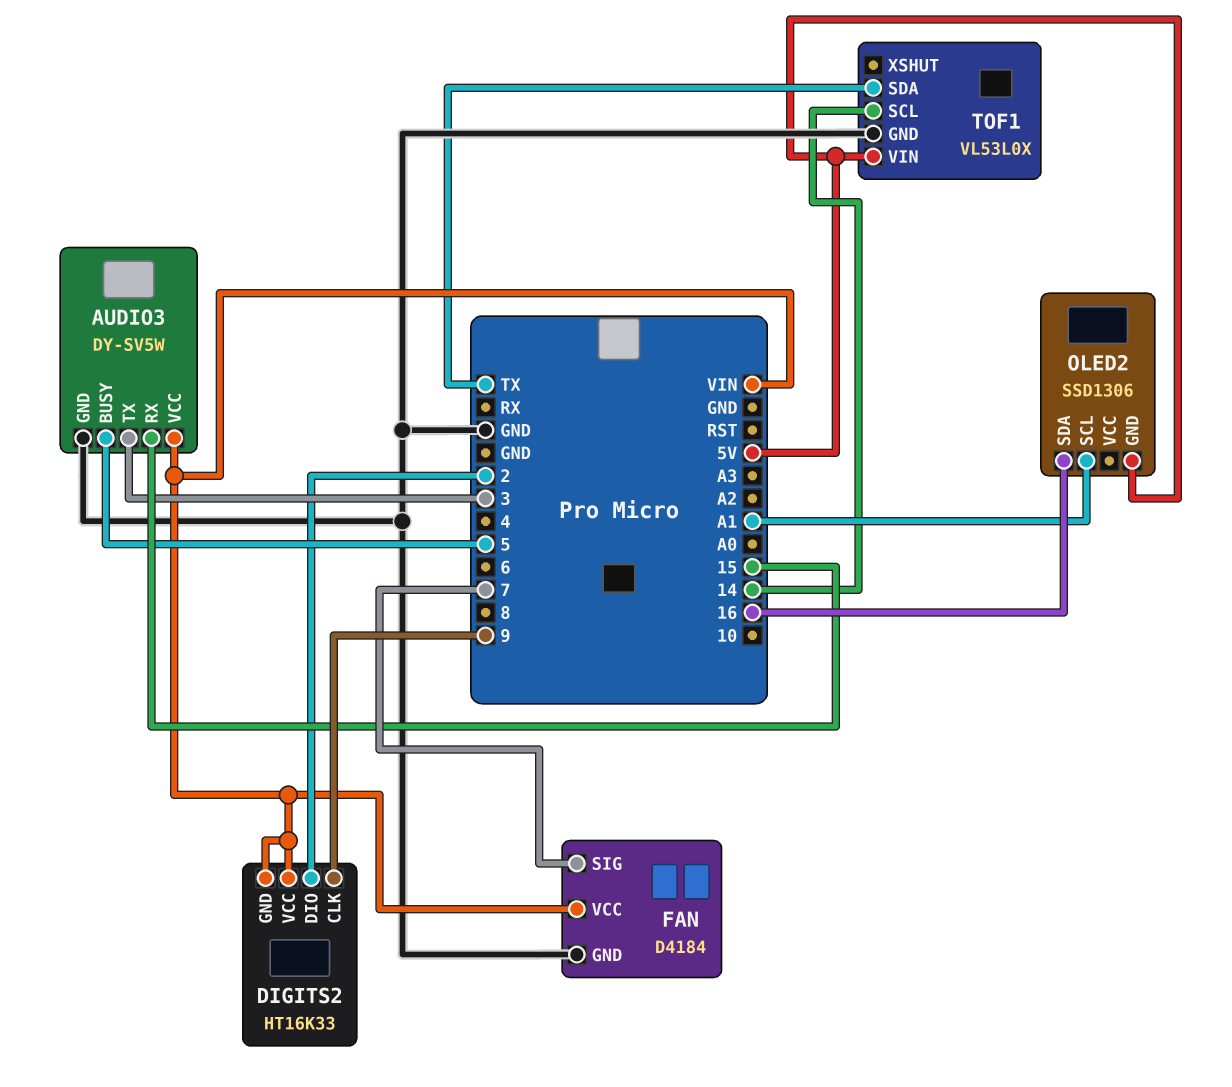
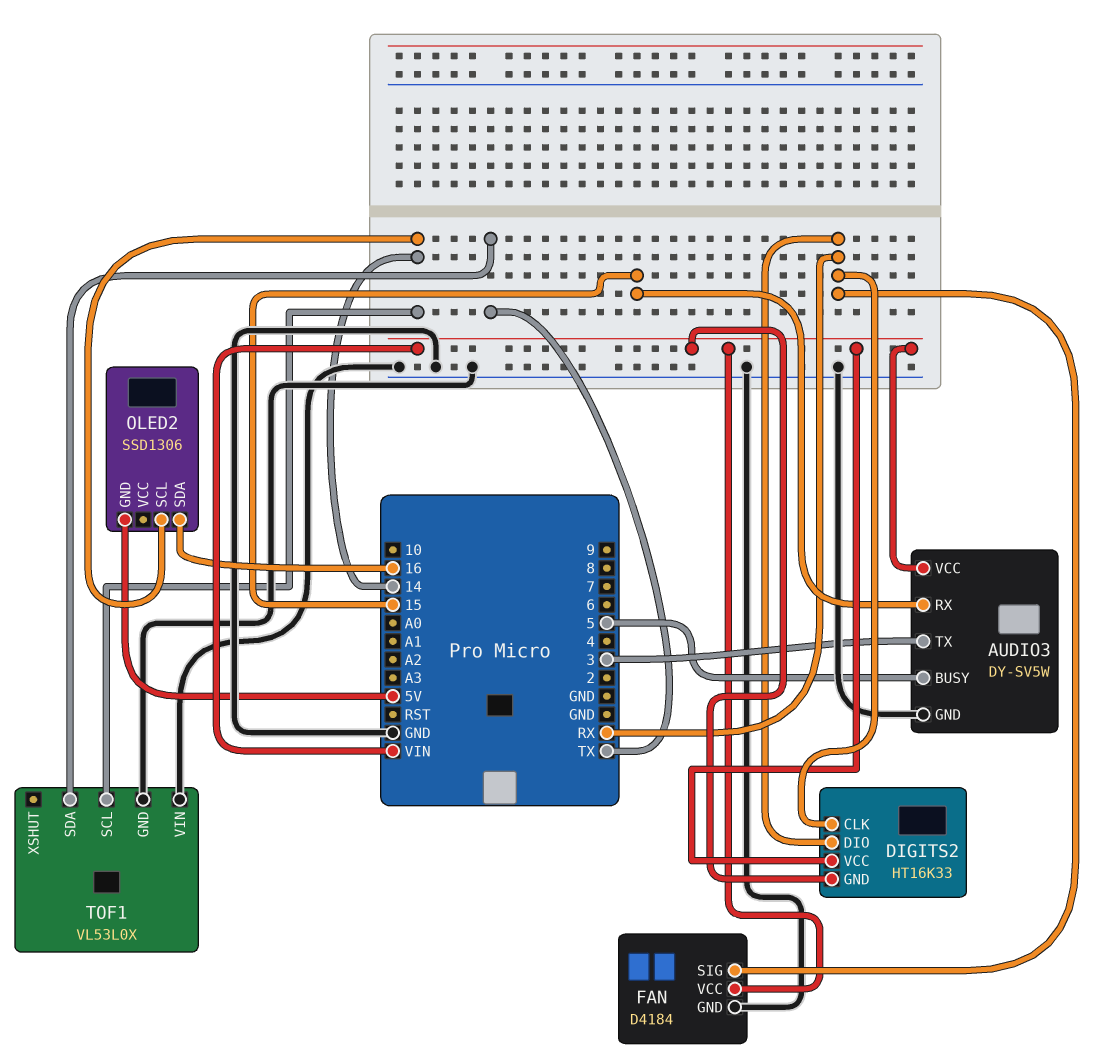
DIGITS2 pin CLK: 9 -> RX
DIGITS2 pin DIO: 2 -> RX
FAN pin SIG: 7 -> RX
OLED2 pin SCL: A1 -> 14
TOF1 pin VIN: 5V -> GND

